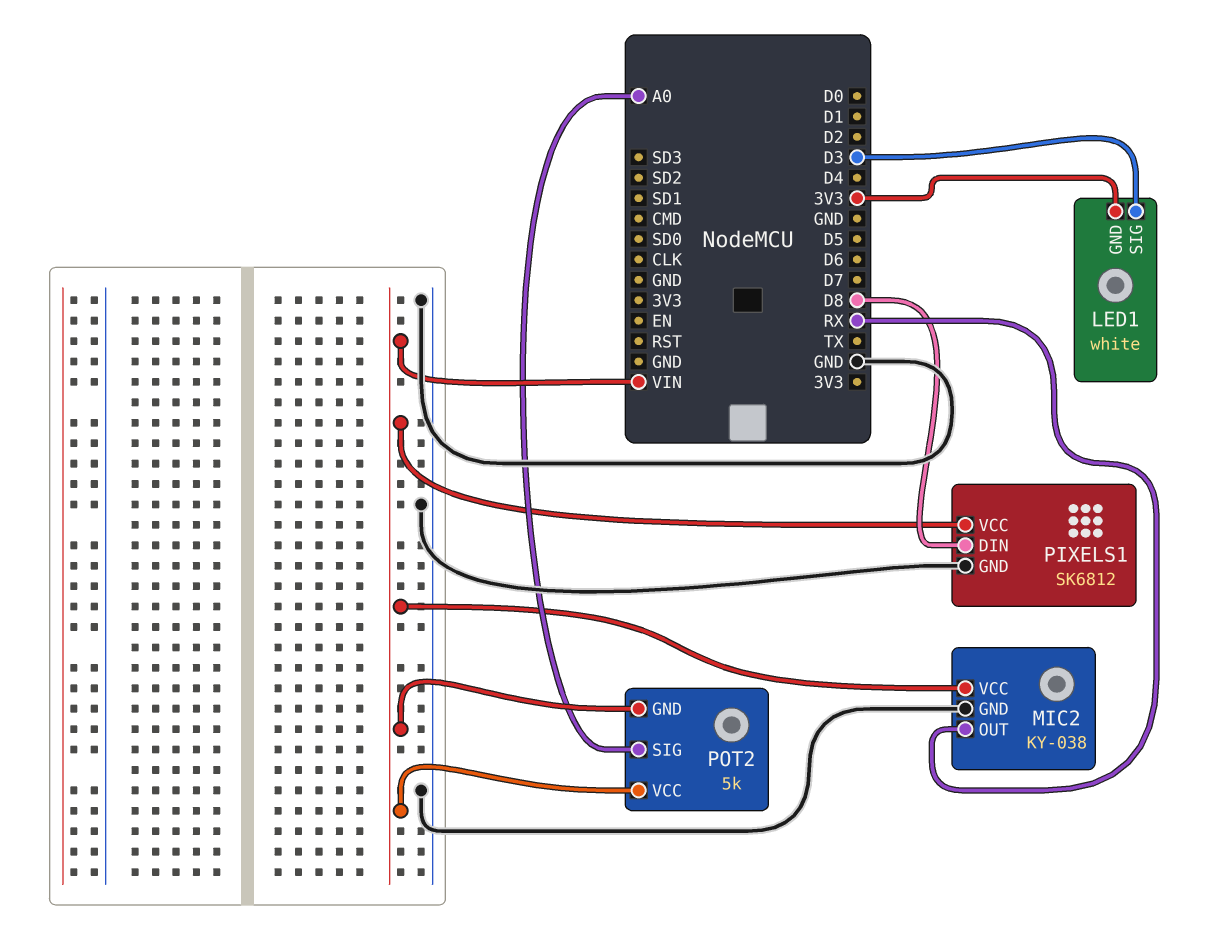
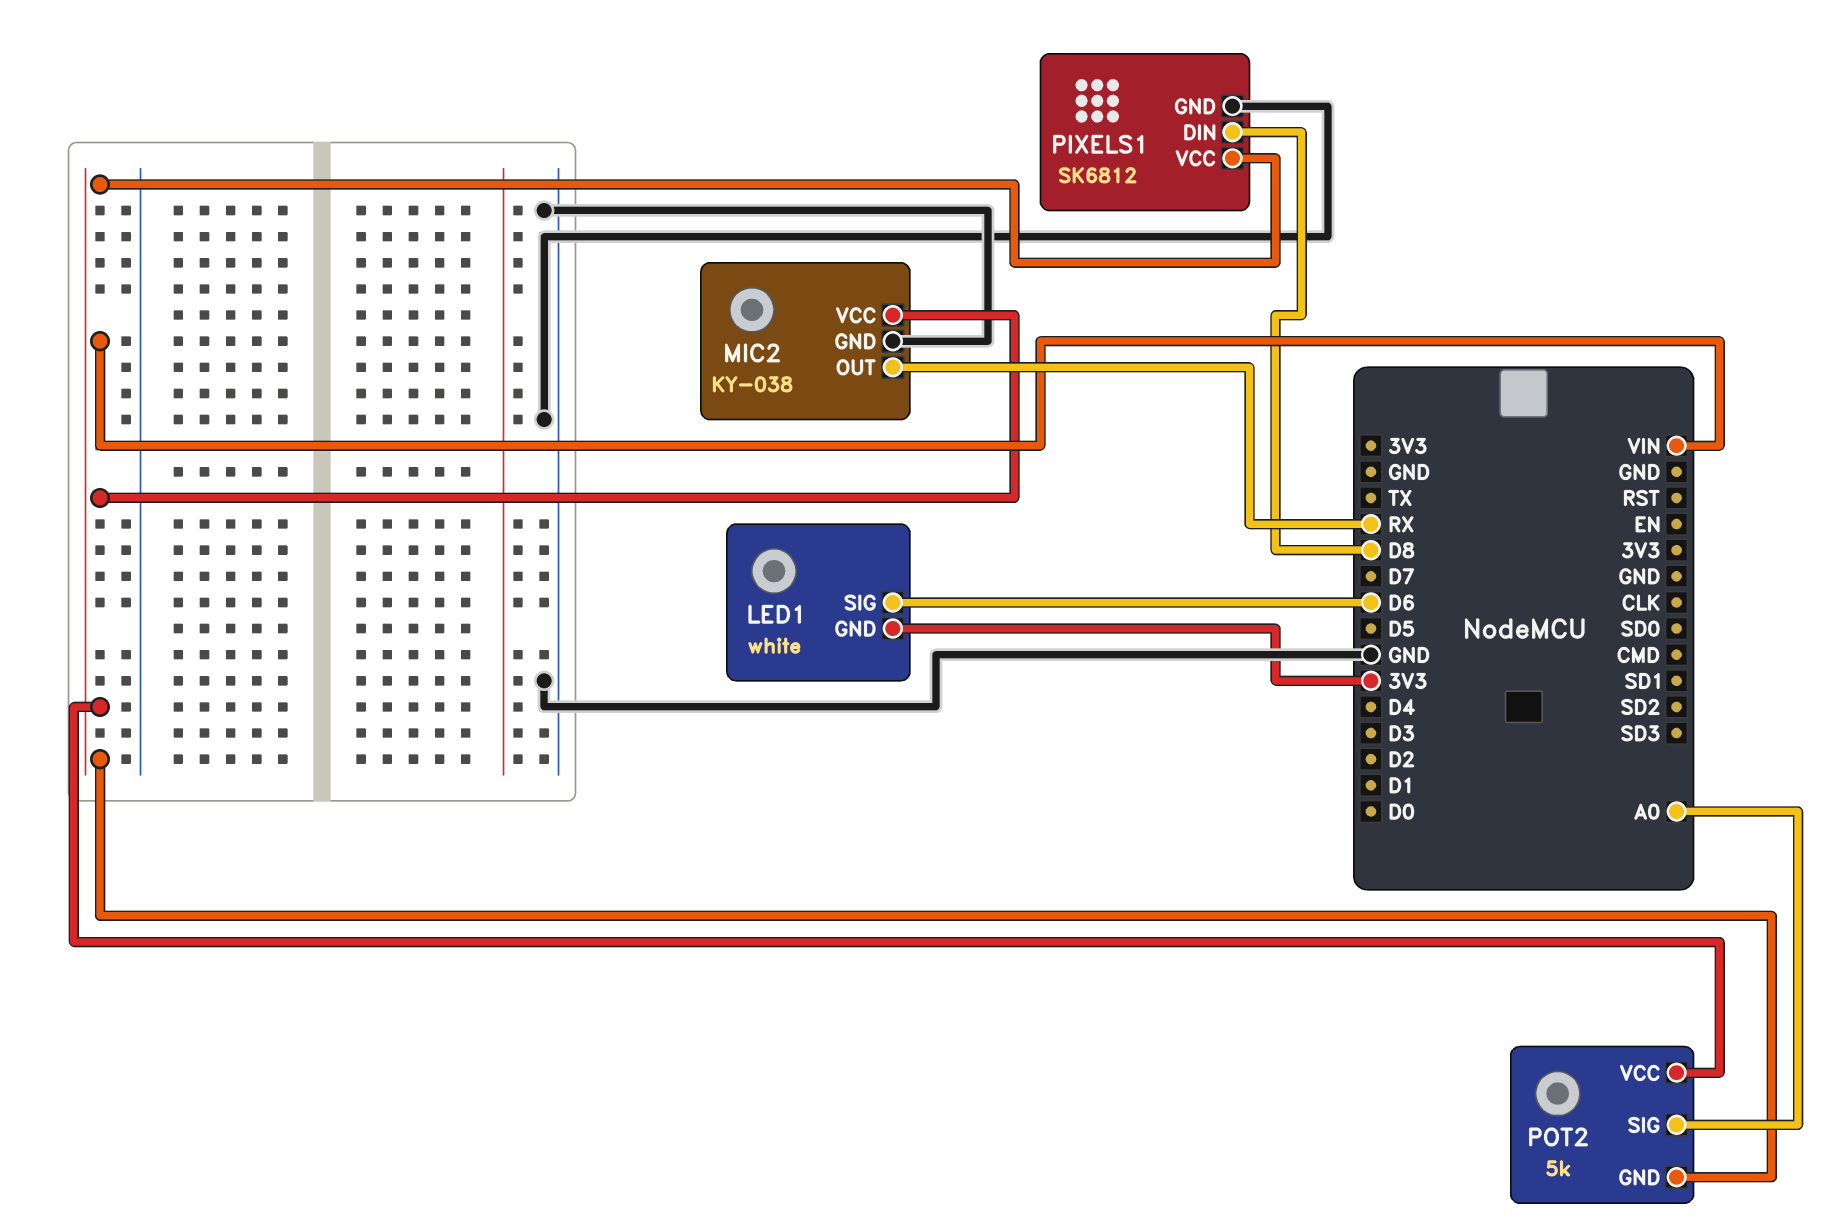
LED1 pin SIG: D3 -> D6

